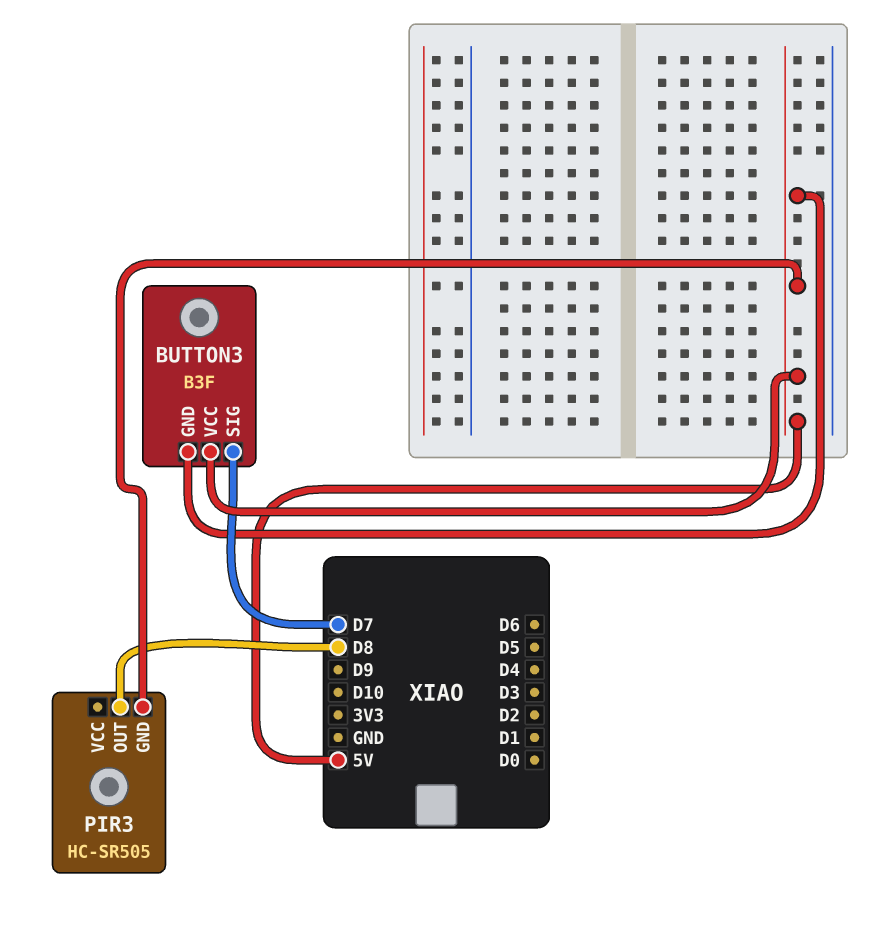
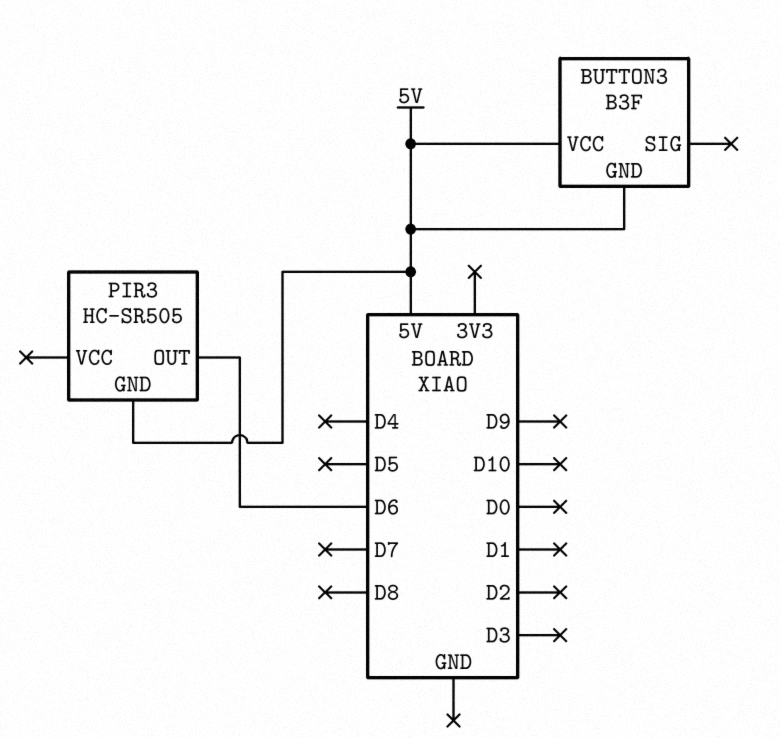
BUTTON3 pin SIG: D7 -> none
PIR3 pin OUT: D8 -> D6

